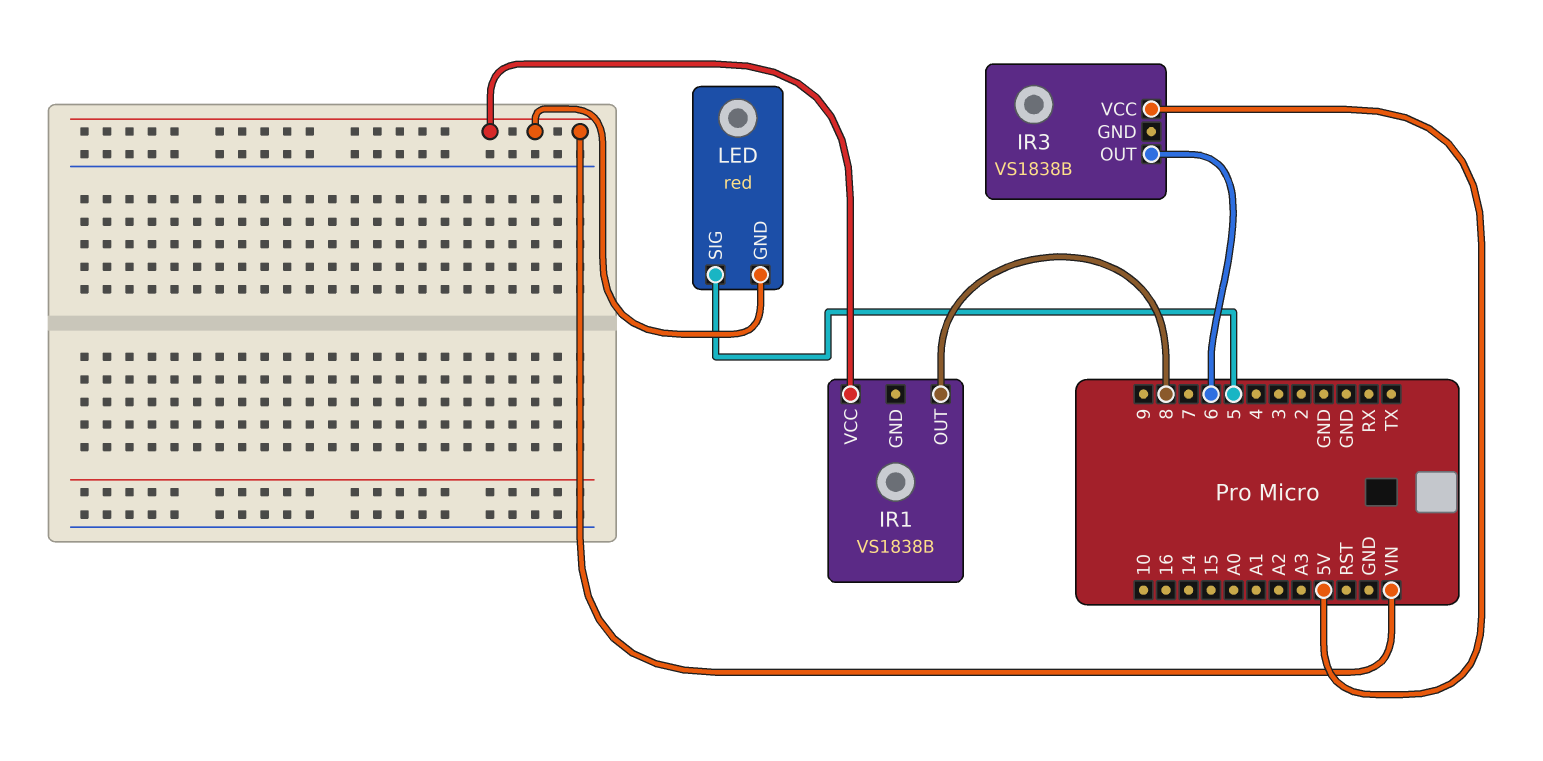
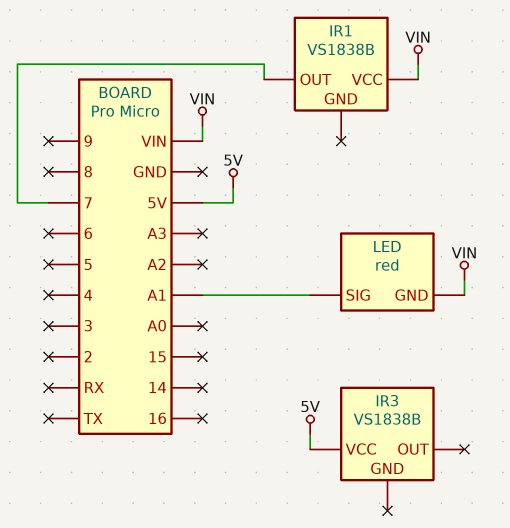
IR1 pin OUT: 8 -> 7
IR3 pin OUT: 6 -> none
LED pin SIG: 5 -> A1

